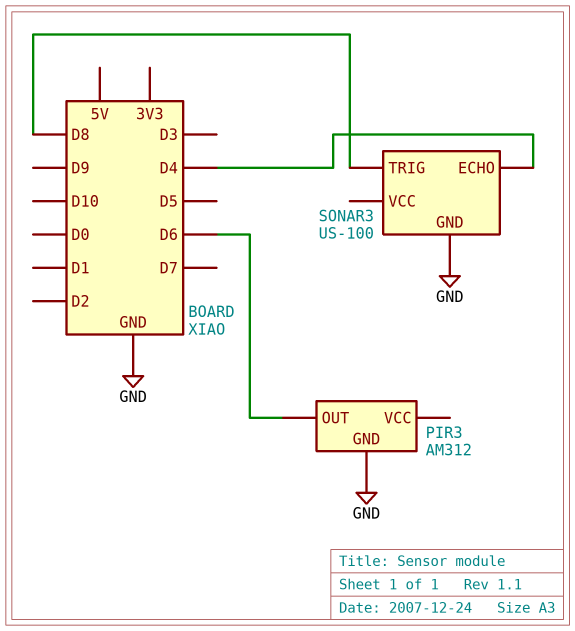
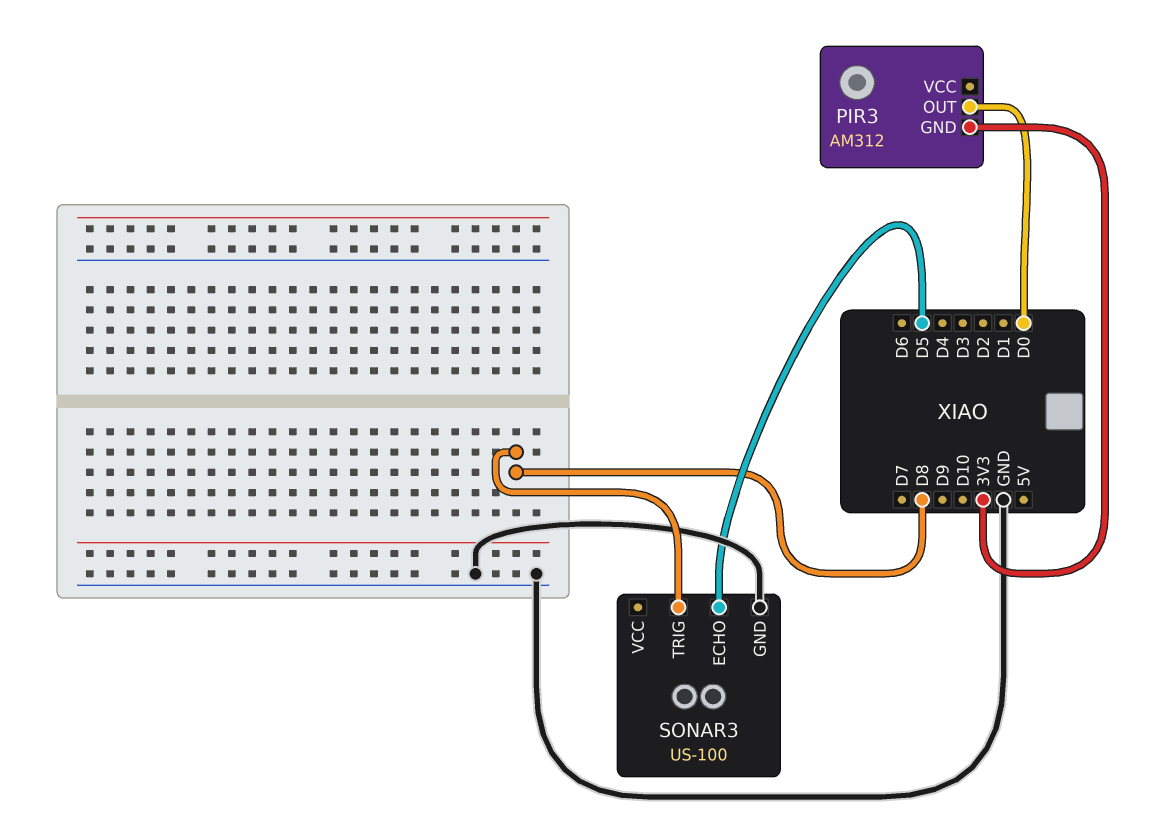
PIR3 pin GND: GND -> 3V3
PIR3 pin OUT: D6 -> D0
SONAR3 pin ECHO: D4 -> D5

